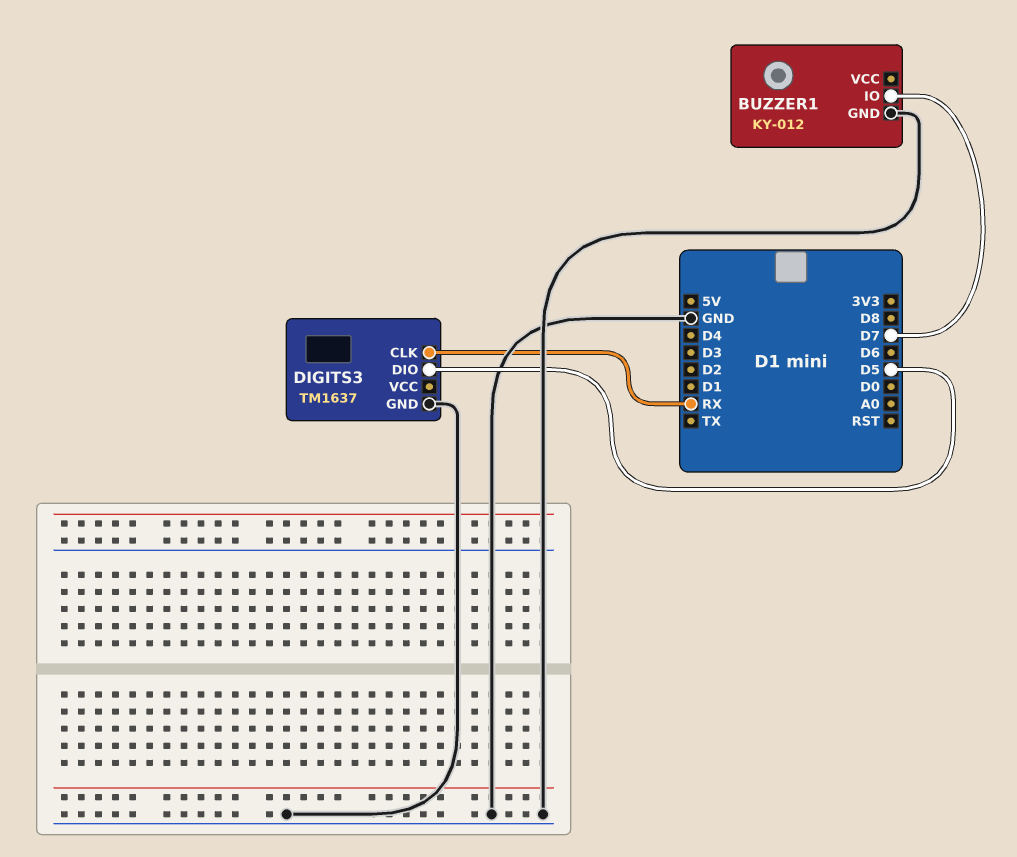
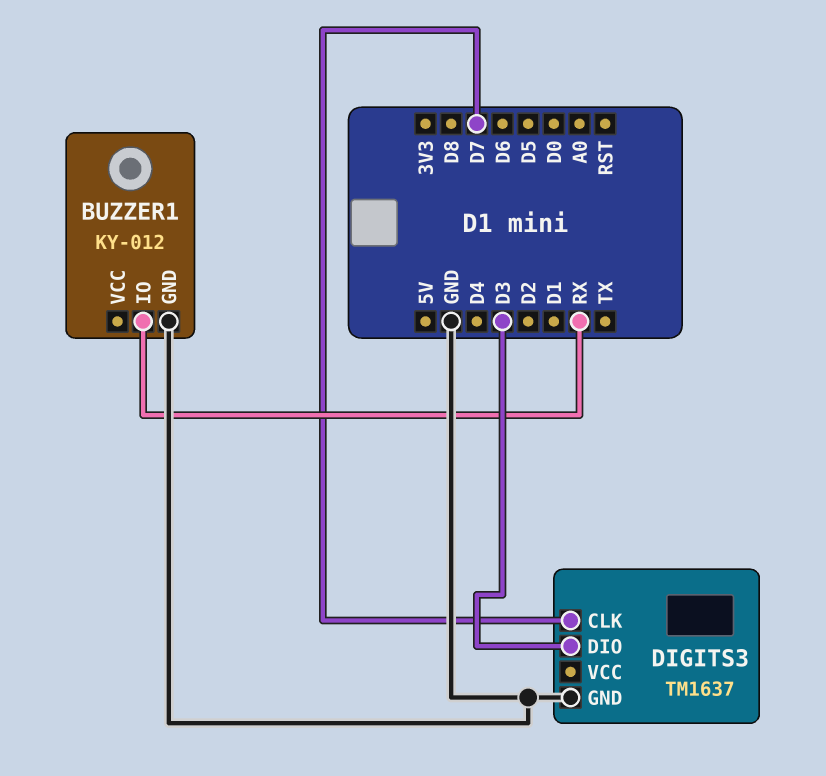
BUZZER1 pin IO: D7 -> RX
DIGITS3 pin CLK: RX -> D7
DIGITS3 pin DIO: D5 -> D3

